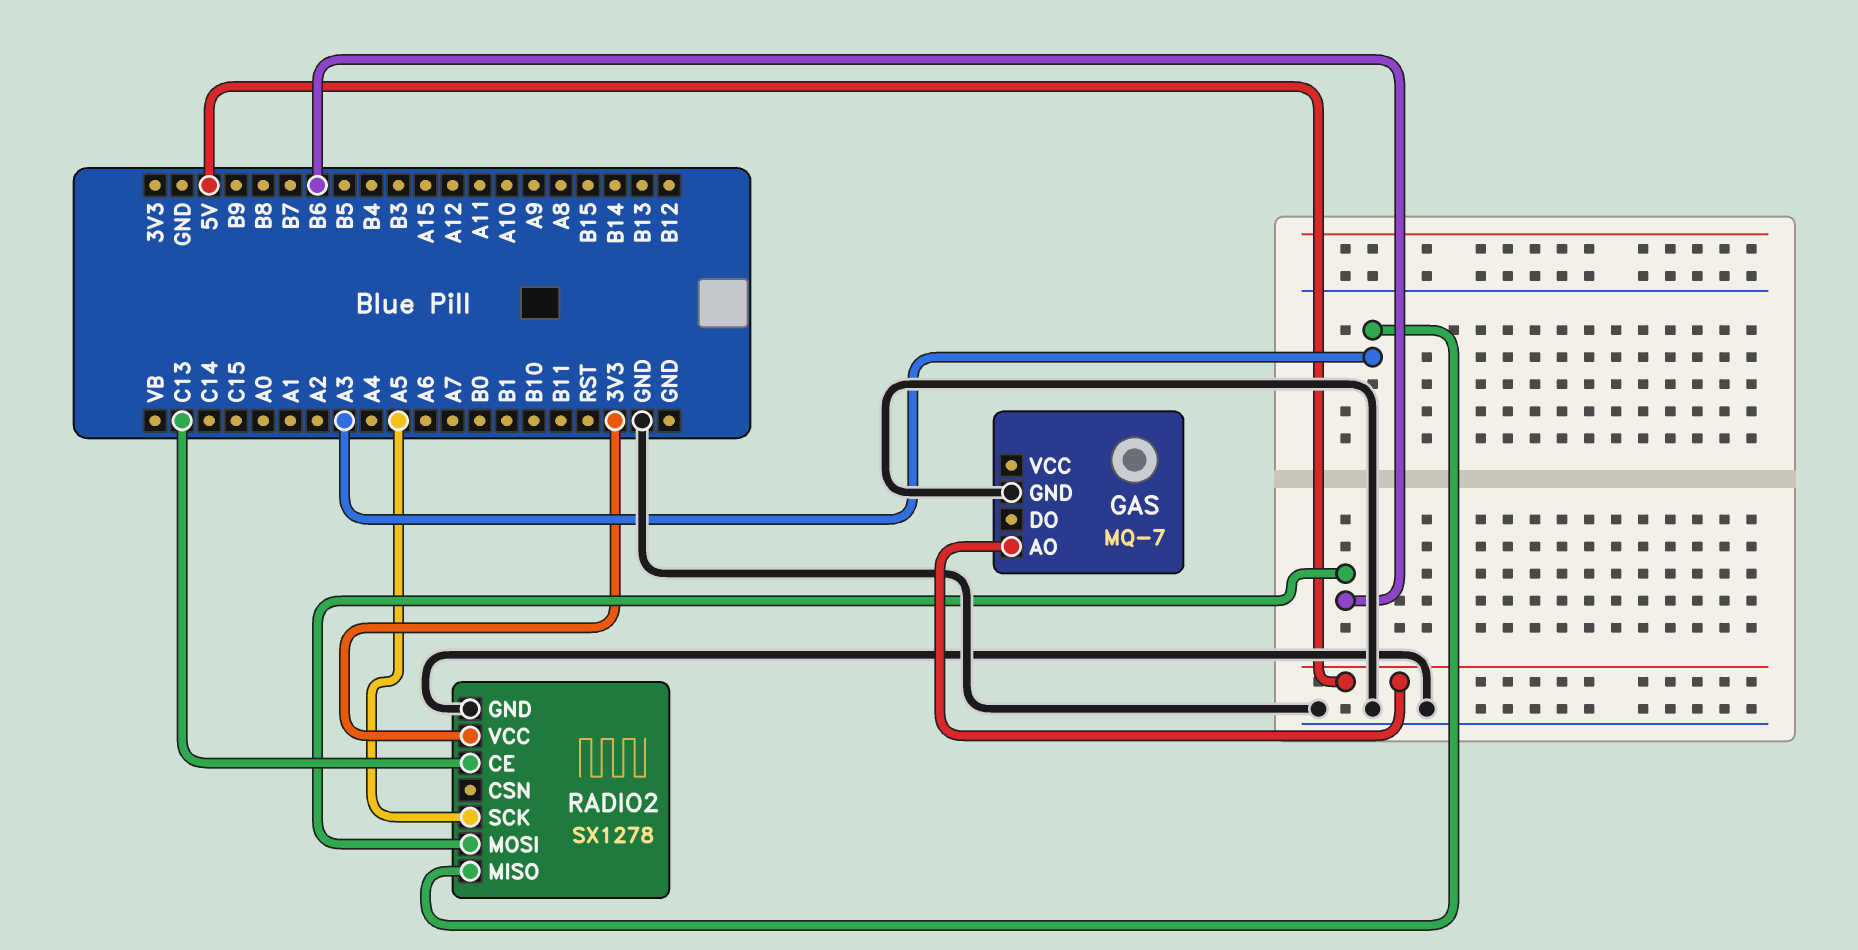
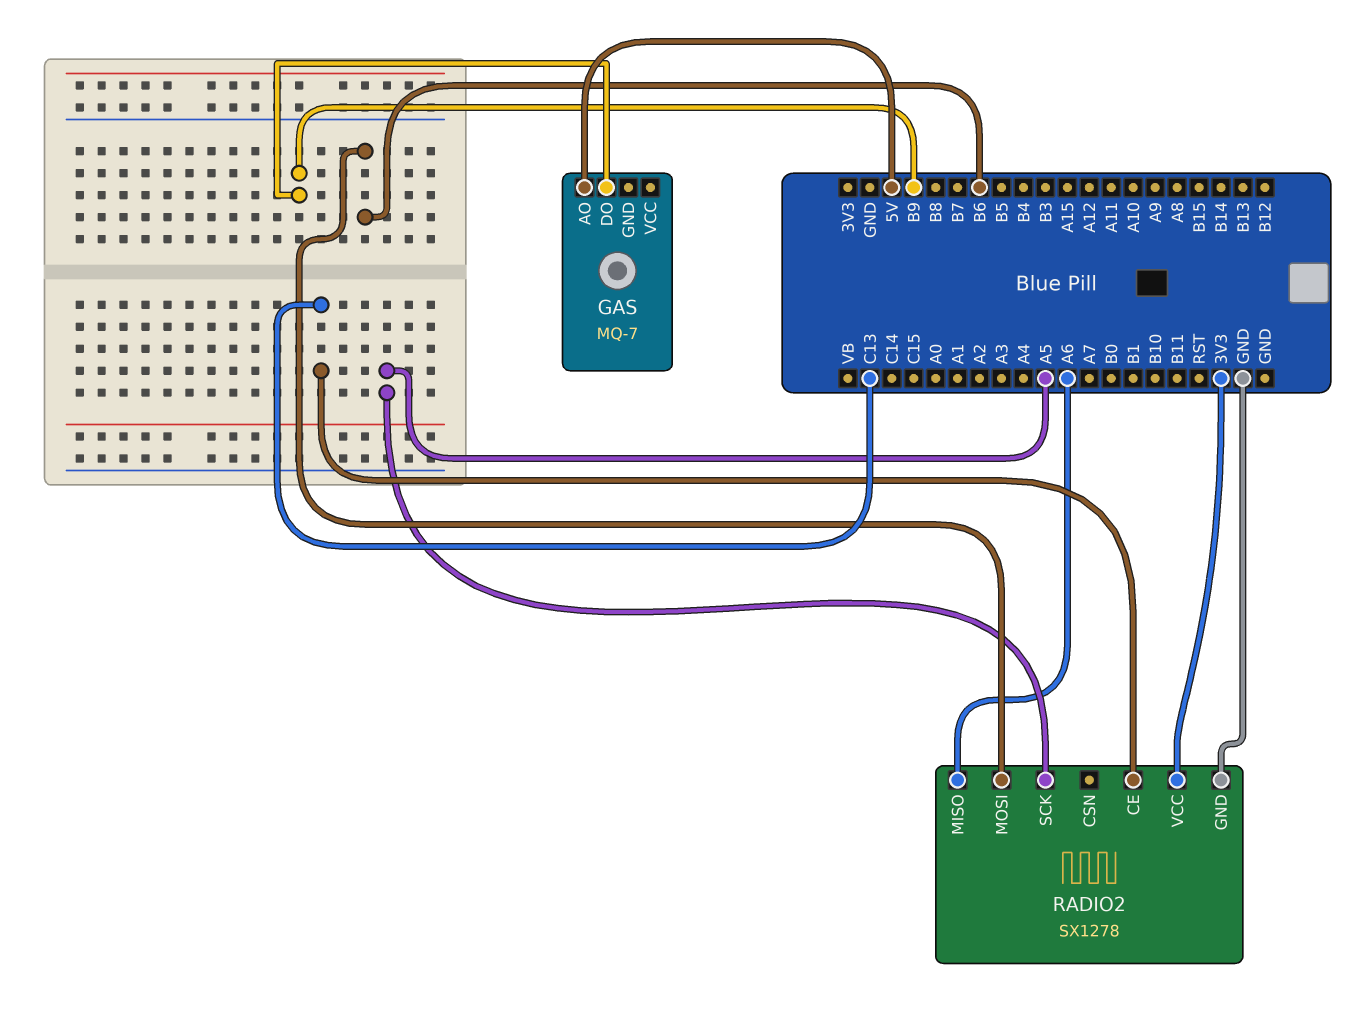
GAS pin DO: none -> B9
GAS pin GND: GND -> none
RADIO2 pin MISO: A3 -> A6

